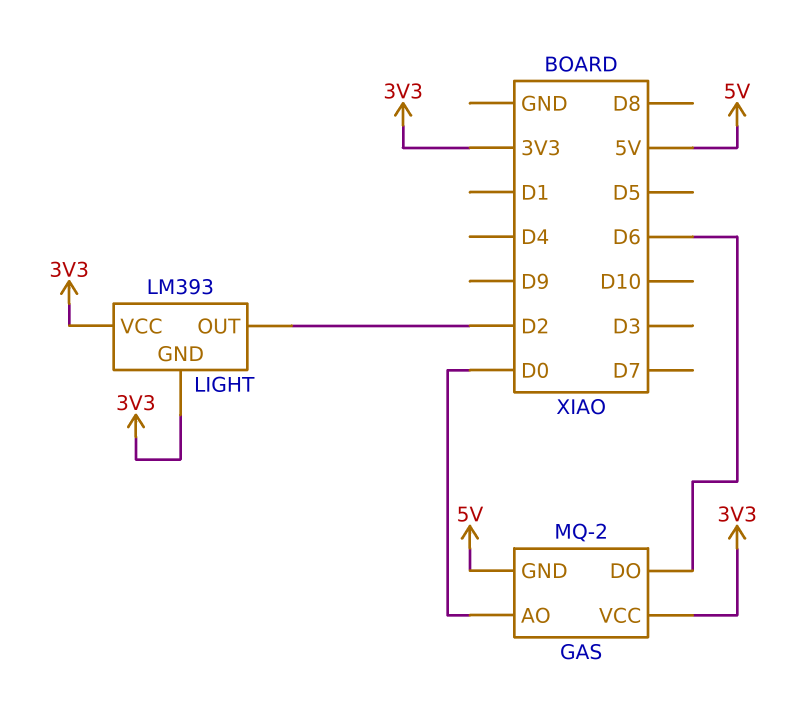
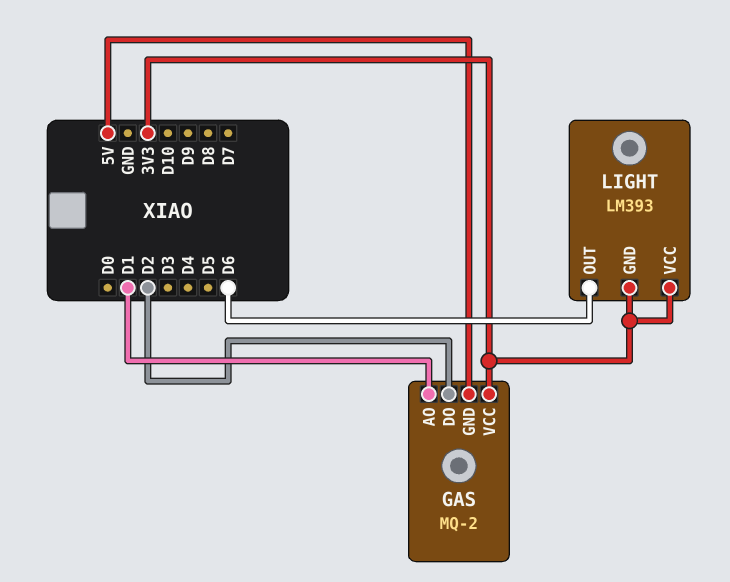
GAS pin AO: D0 -> D1
GAS pin DO: D6 -> D2
LIGHT pin OUT: D2 -> D6

